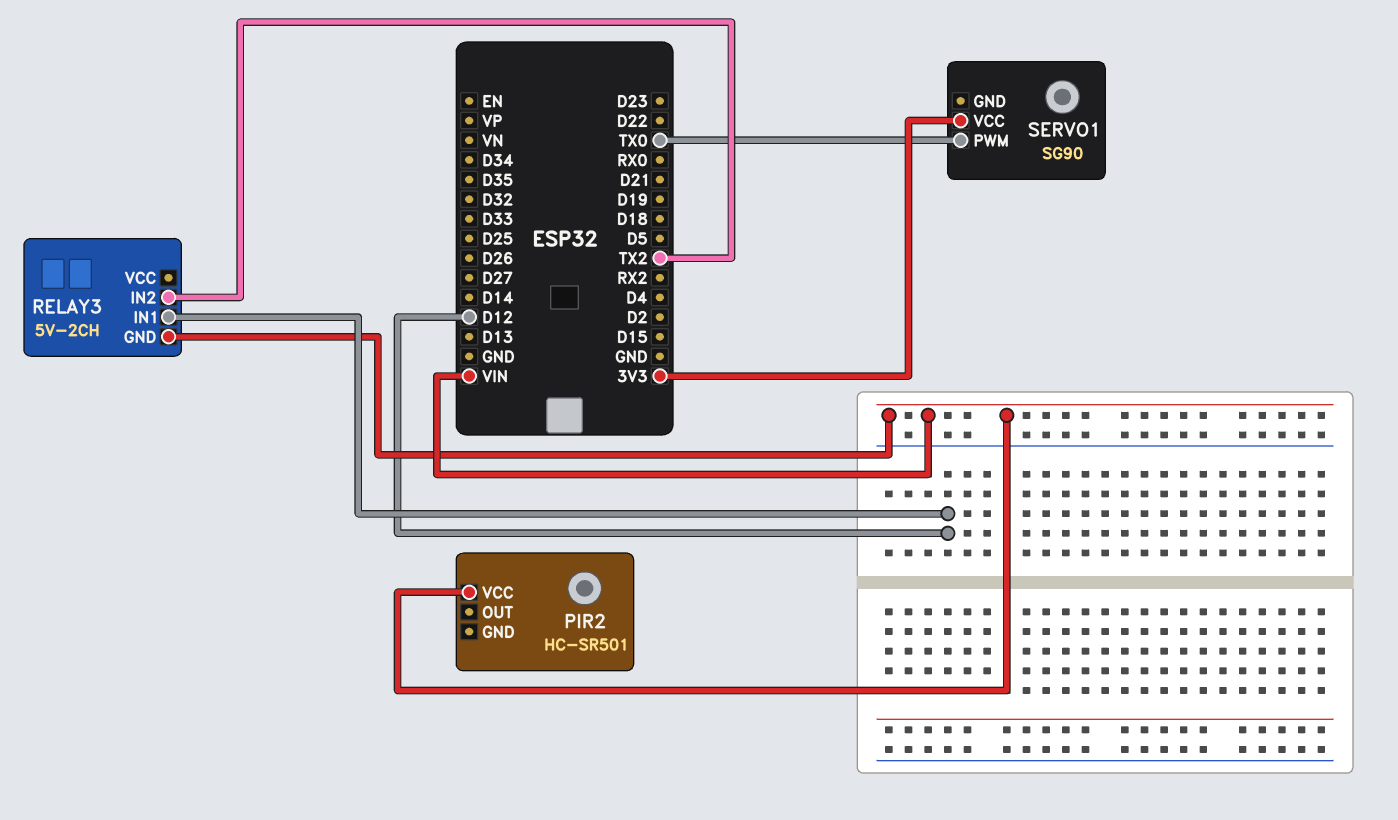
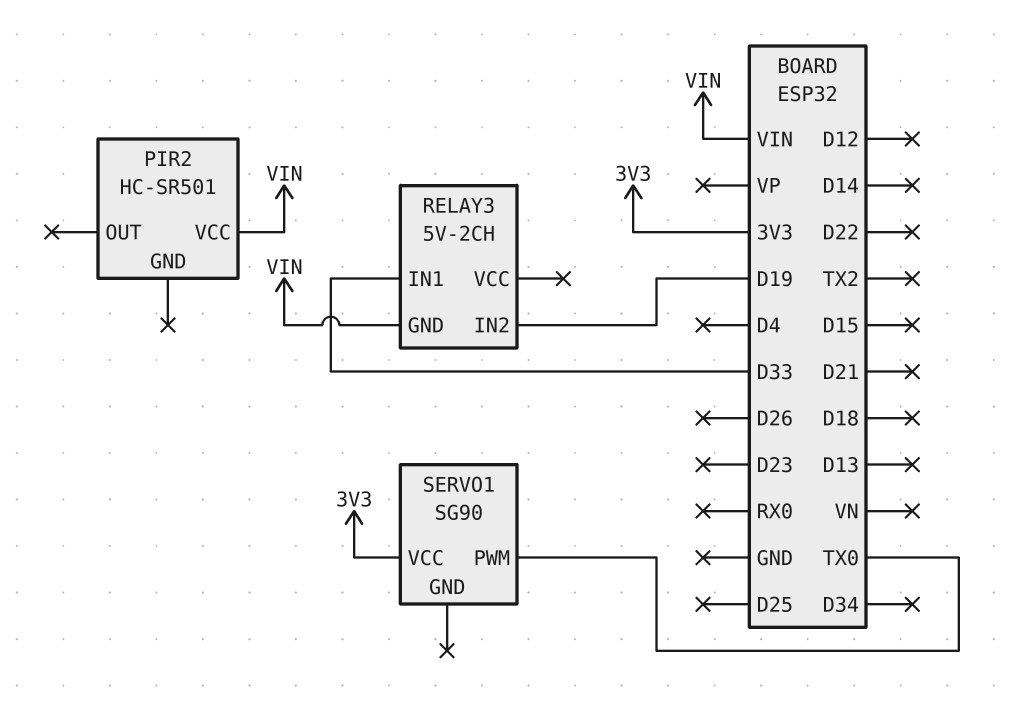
RELAY3 pin IN1: D12 -> D33
RELAY3 pin IN2: TX2 -> D19

